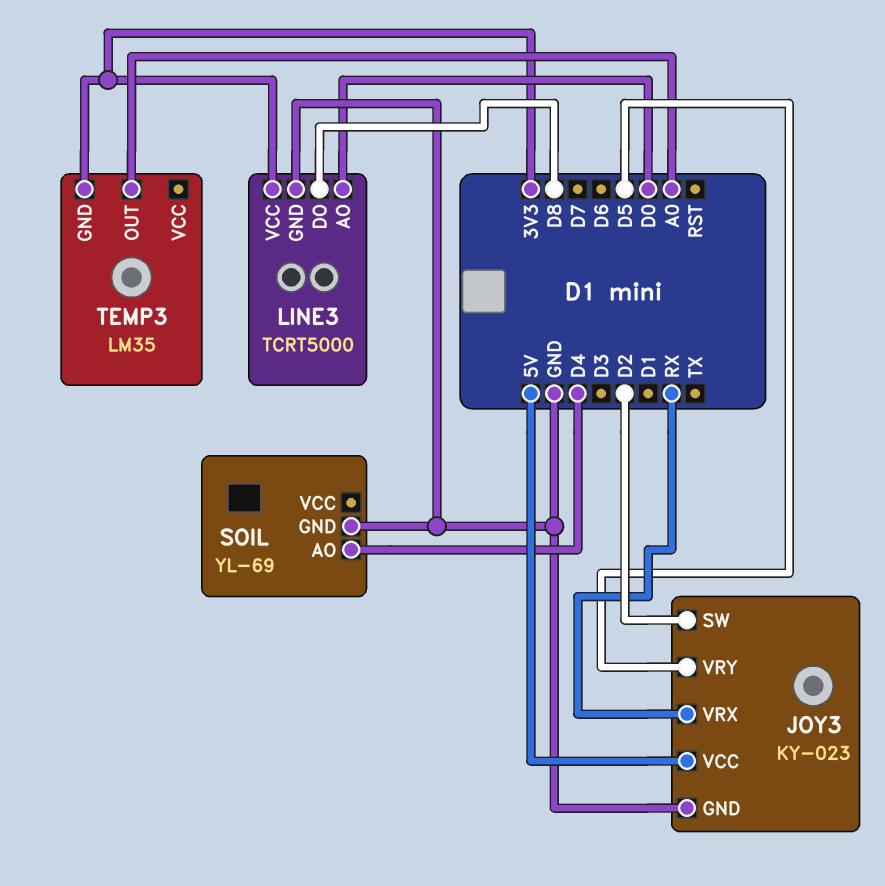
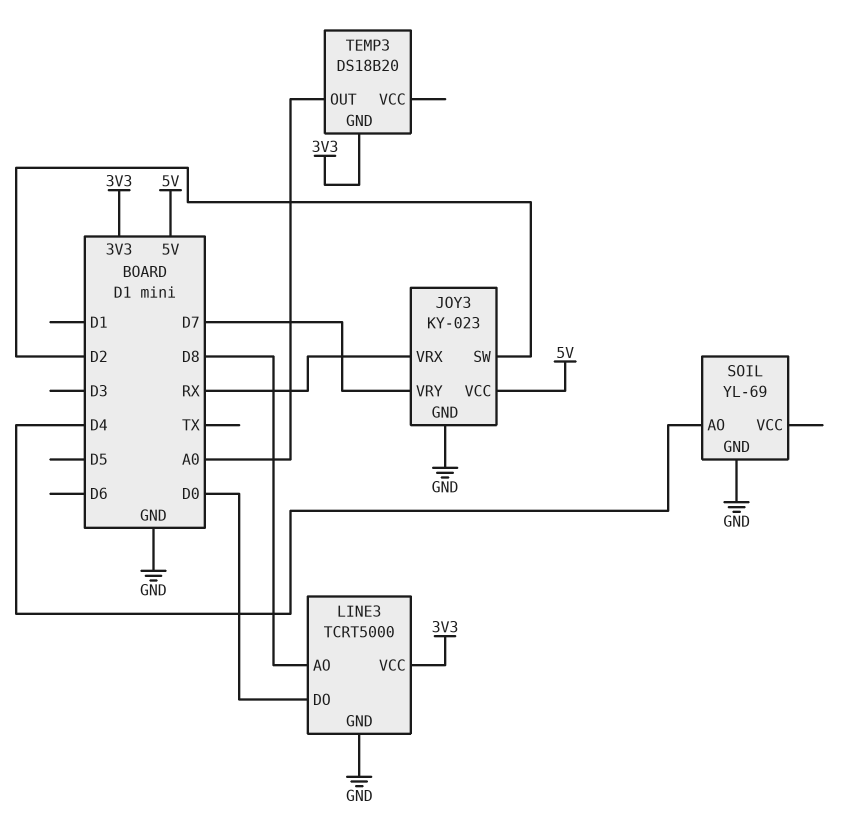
JOY3 pin VRY: D5 -> D7
LINE3 pin AO: D0 -> D8
LINE3 pin DO: D8 -> D0
TEMP3: LM35 -> DS18B20

